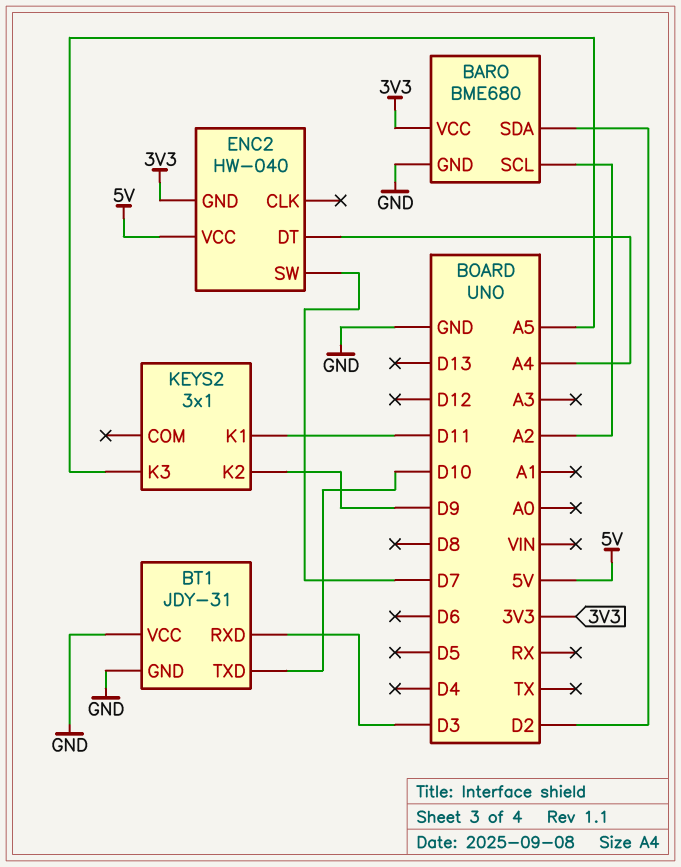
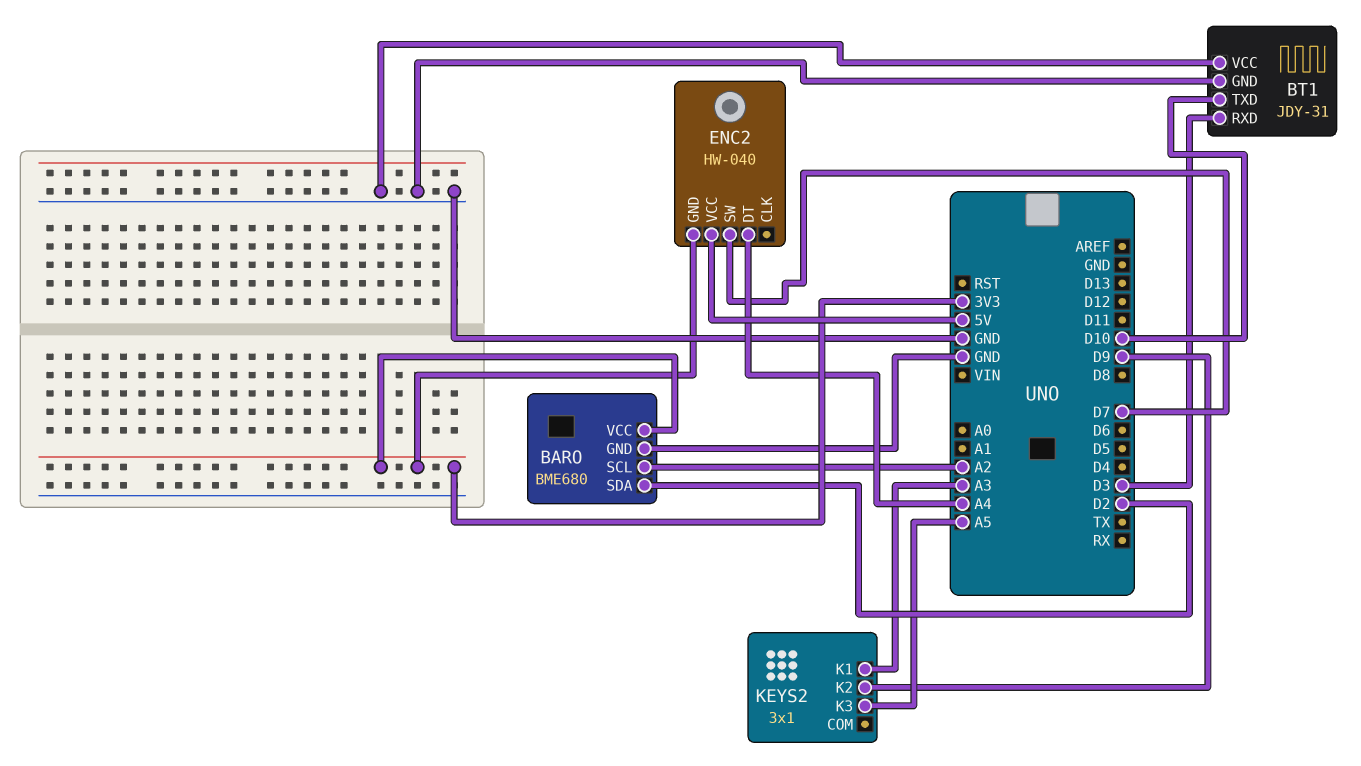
KEYS2 pin K1: D11 -> A3

